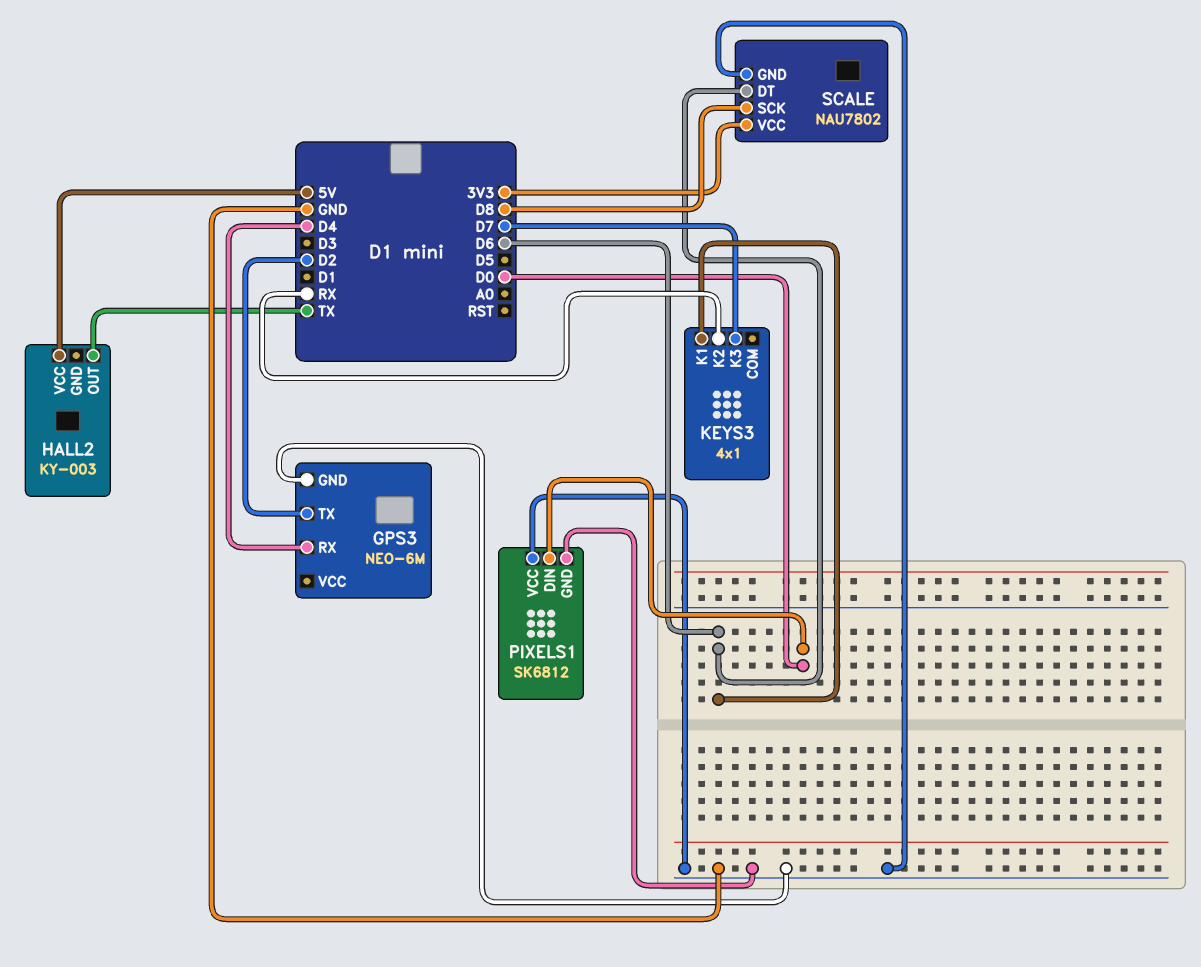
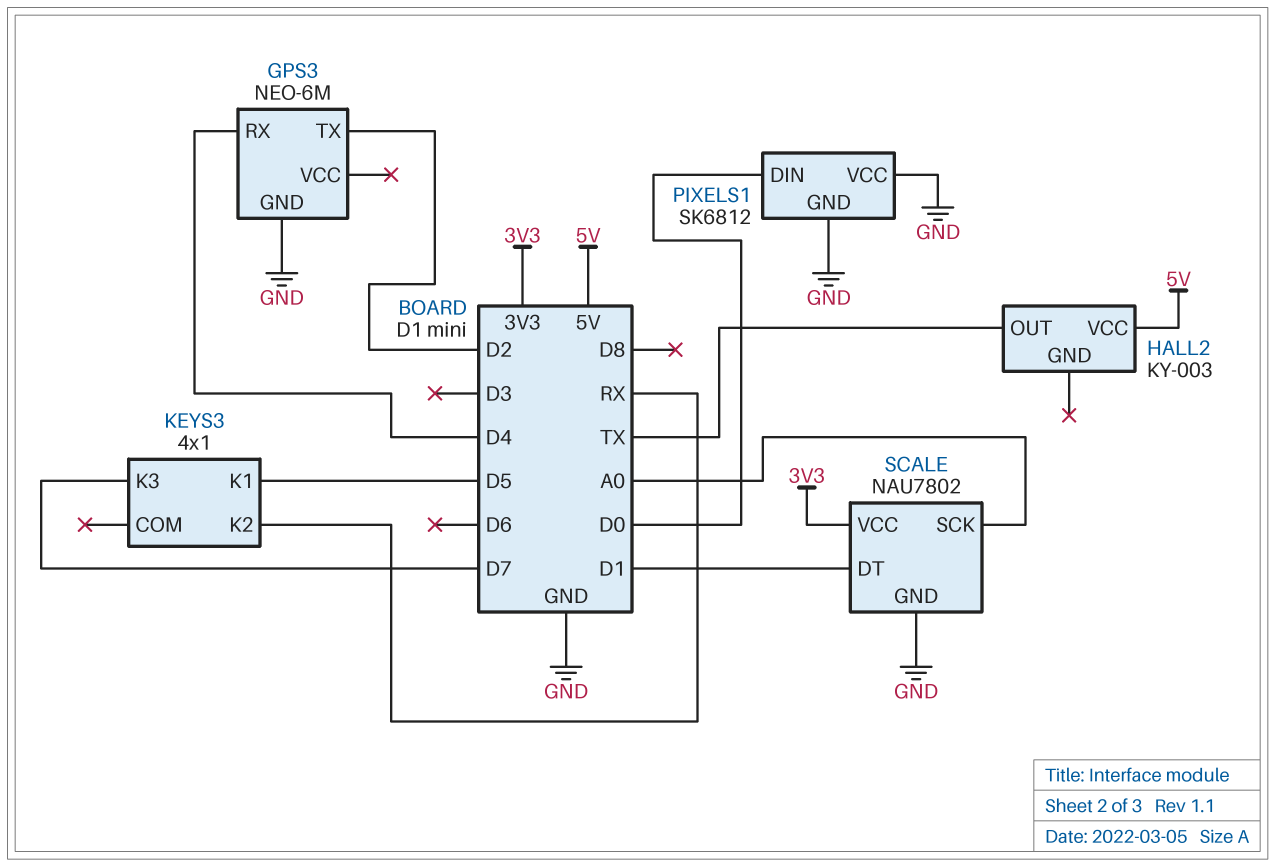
KEYS3 pin K1: D6 -> D5
SCALE pin DT: D6 -> D1
SCALE pin SCK: D8 -> A0

